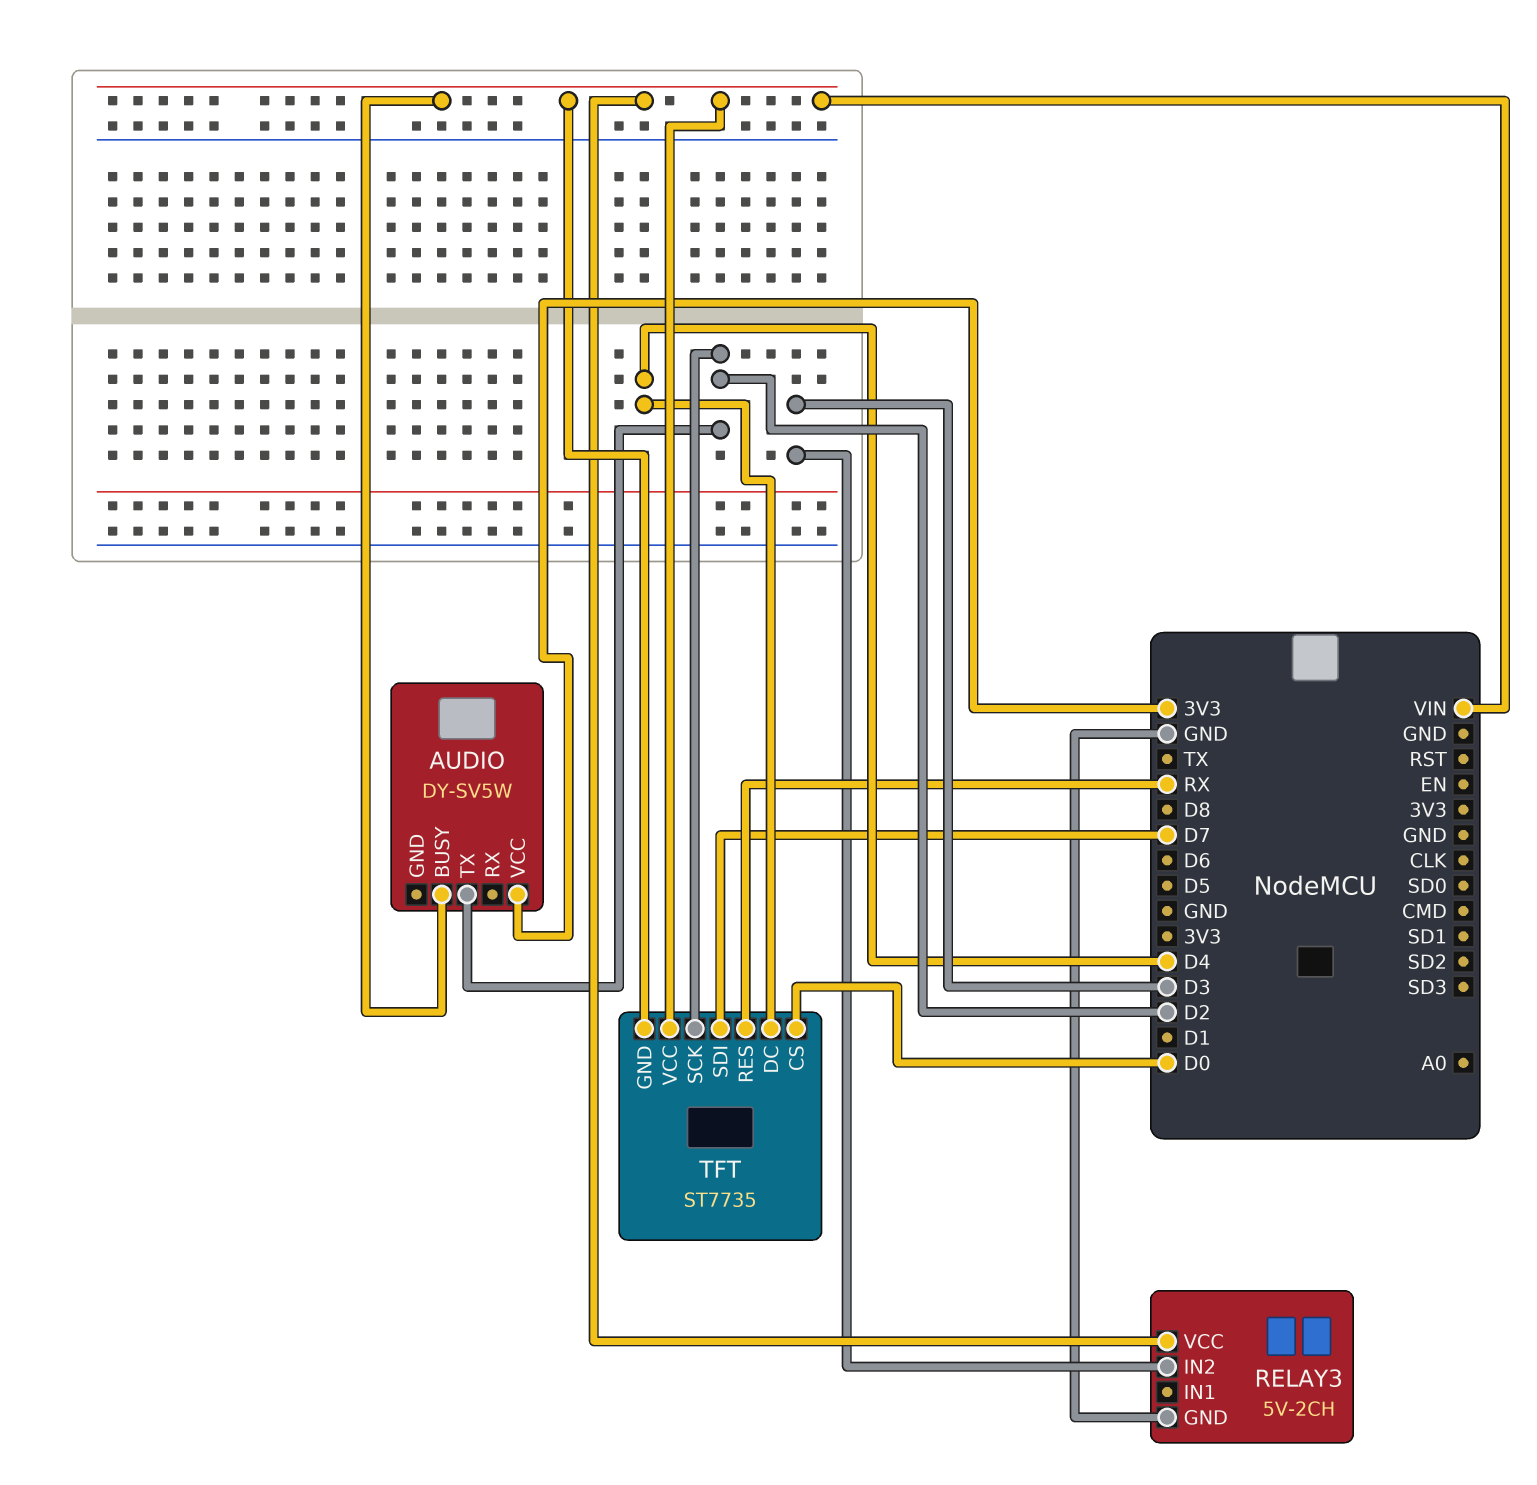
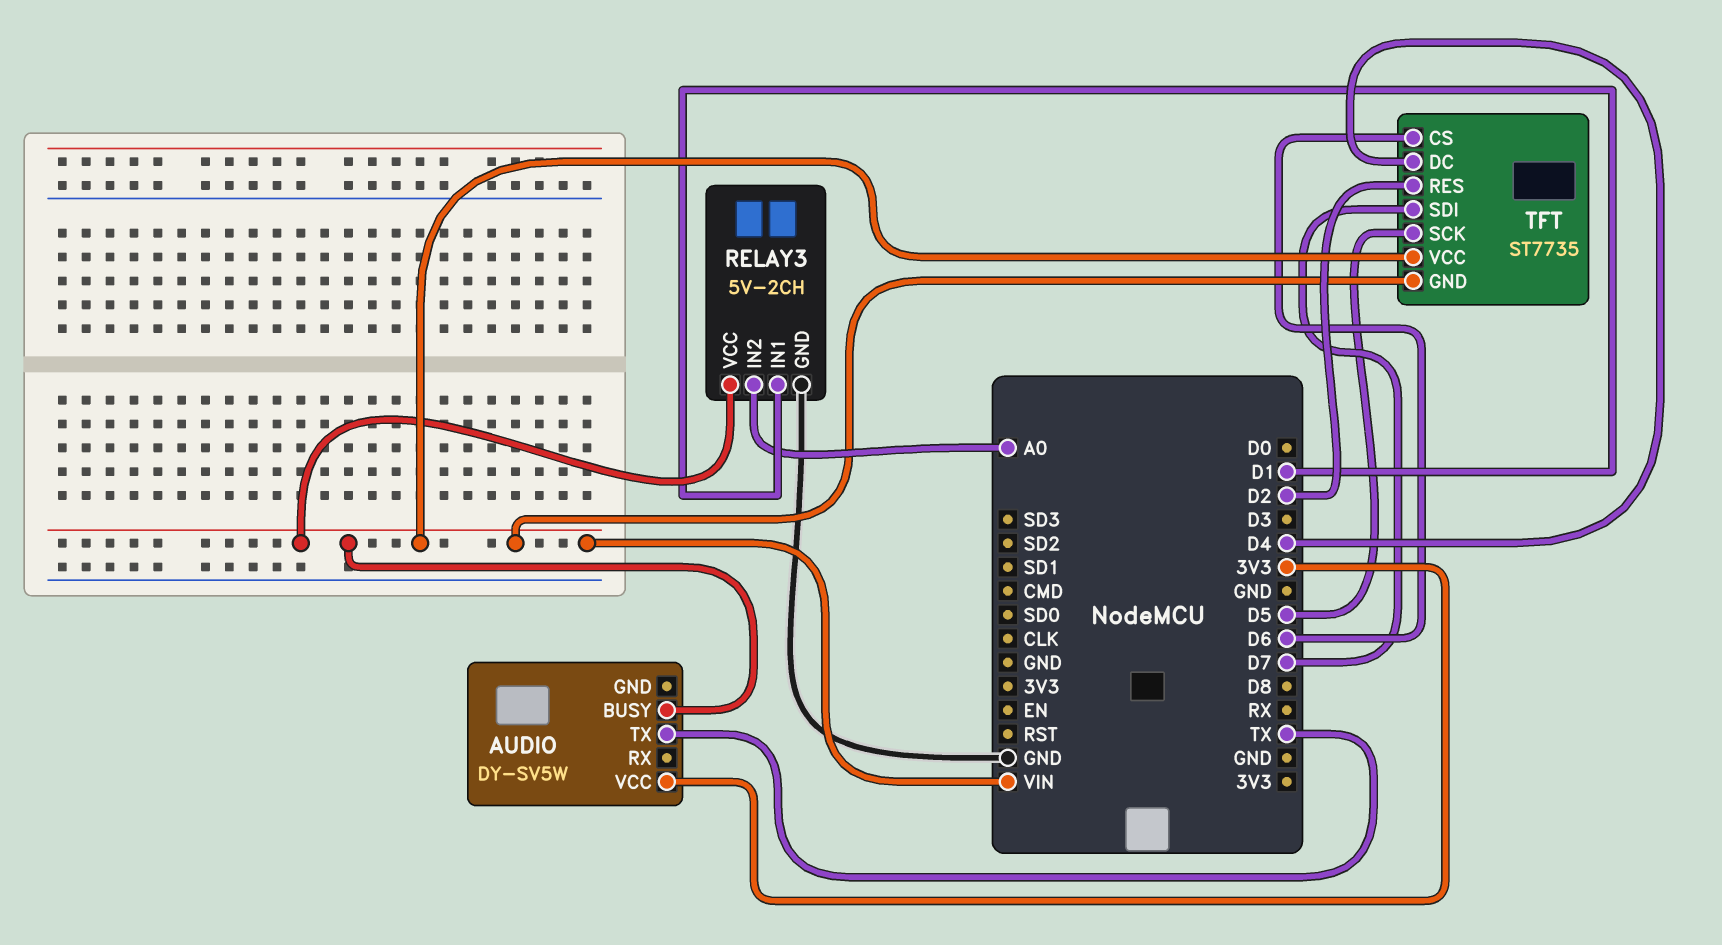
AUDIO pin TX: D2 -> TX
RELAY3 pin IN1: none -> D1
RELAY3 pin IN2: D3 -> A0
TFT pin CS: D0 -> D6
TFT pin RES: RX -> D2
TFT pin SCK: D2 -> D5

